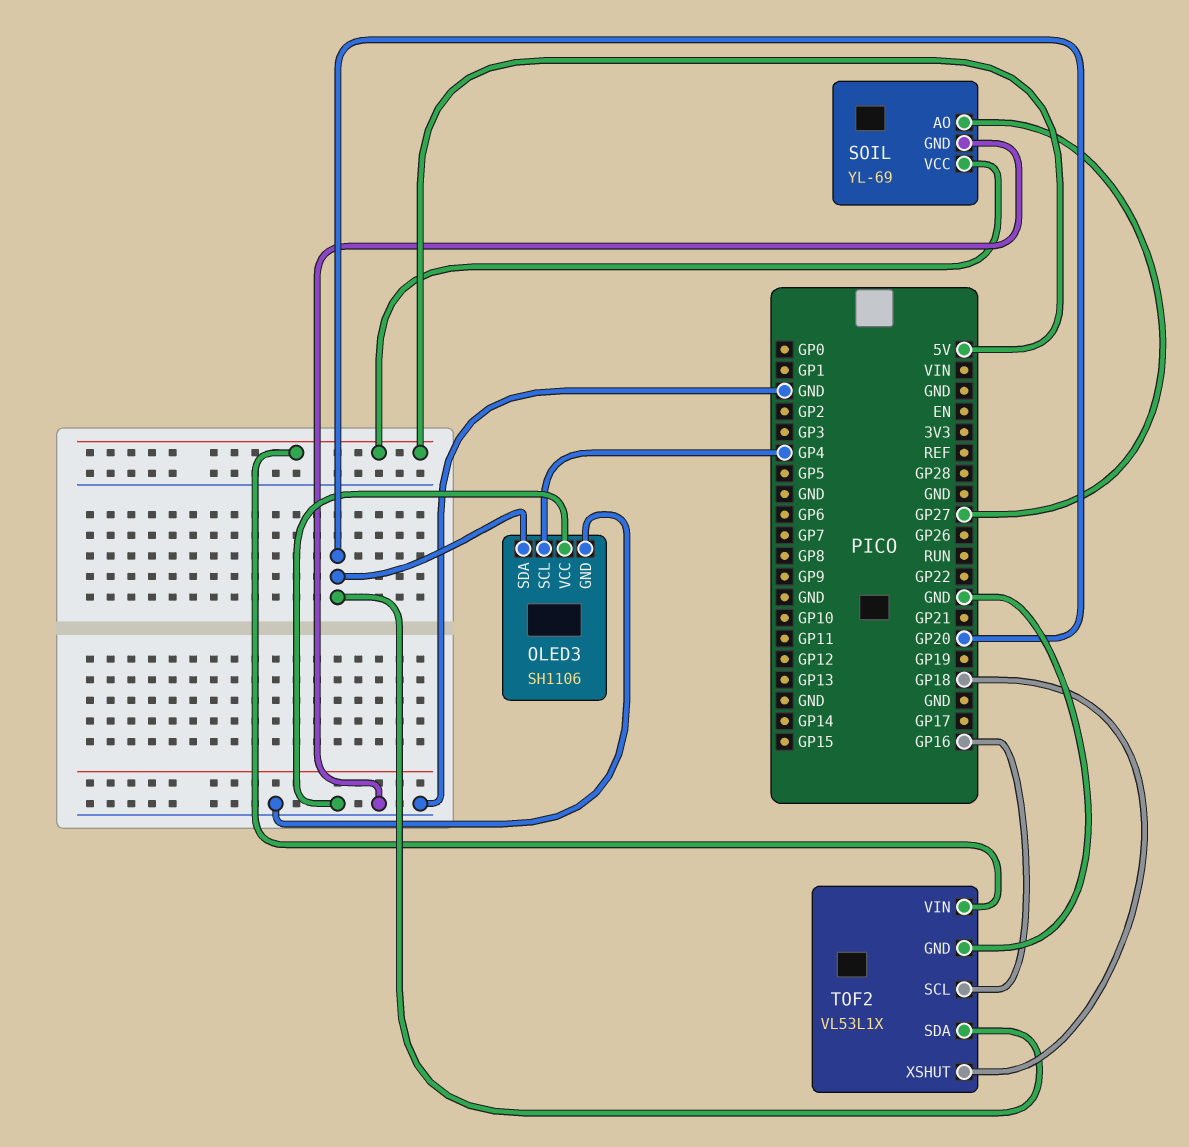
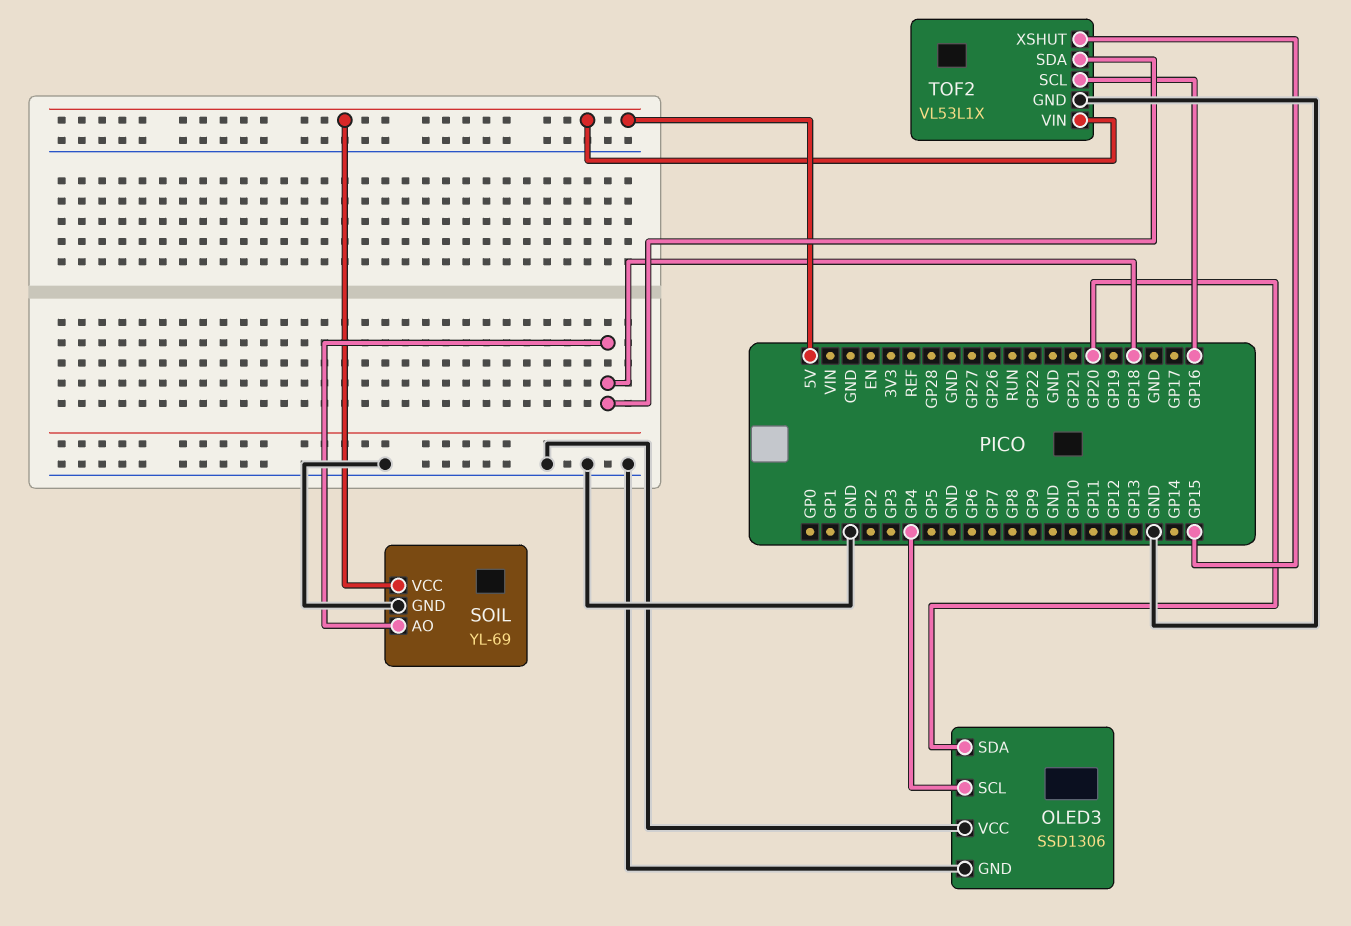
OLED3: SH1106 -> SSD1306
SOIL pin AO: GP27 -> GP18
TOF2 pin SDA: GP20 -> GP18
TOF2 pin XSHUT: GP18 -> GP15

